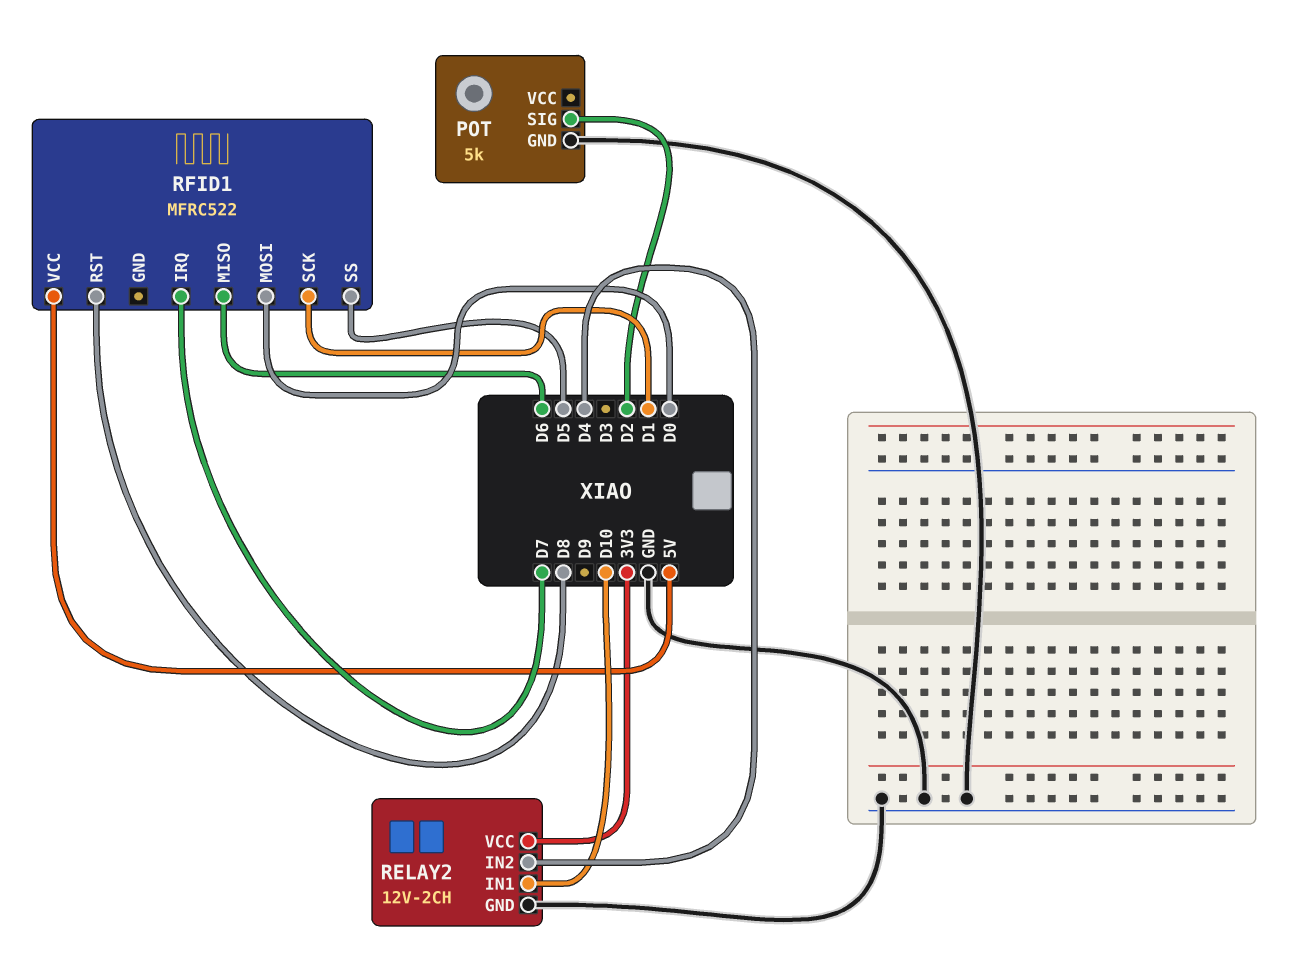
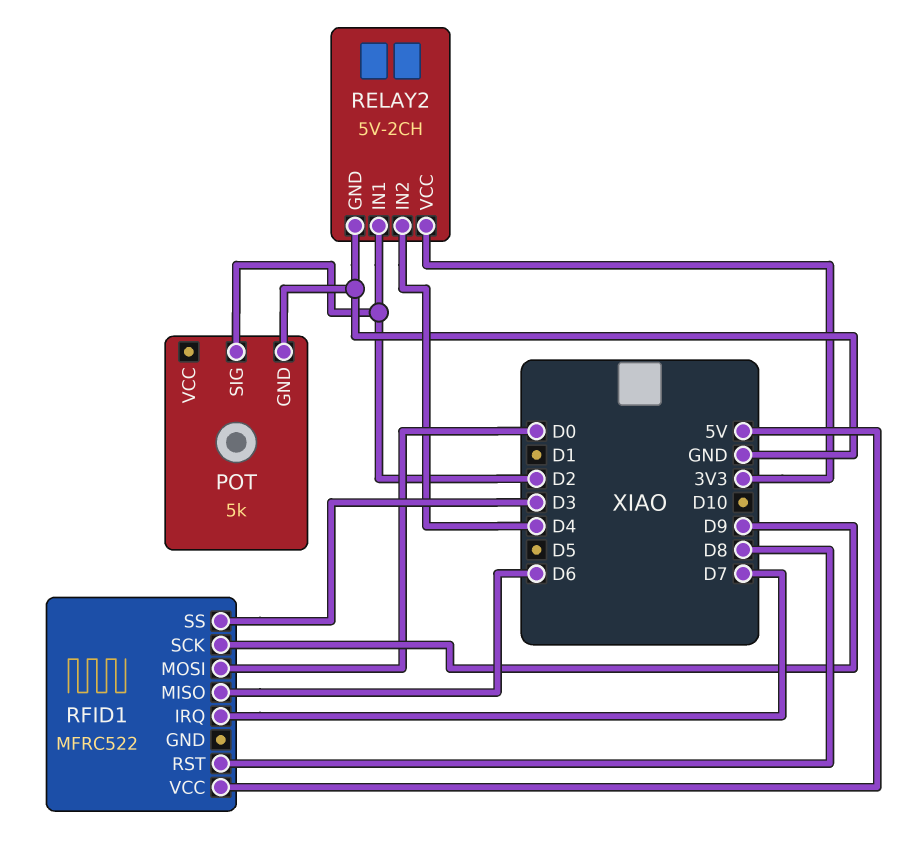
RELAY2: 12V-2CH -> 5V-2CH
RELAY2 pin IN1: D10 -> D2
RFID1 pin SCK: D1 -> D9
RFID1 pin SS: D5 -> D3

